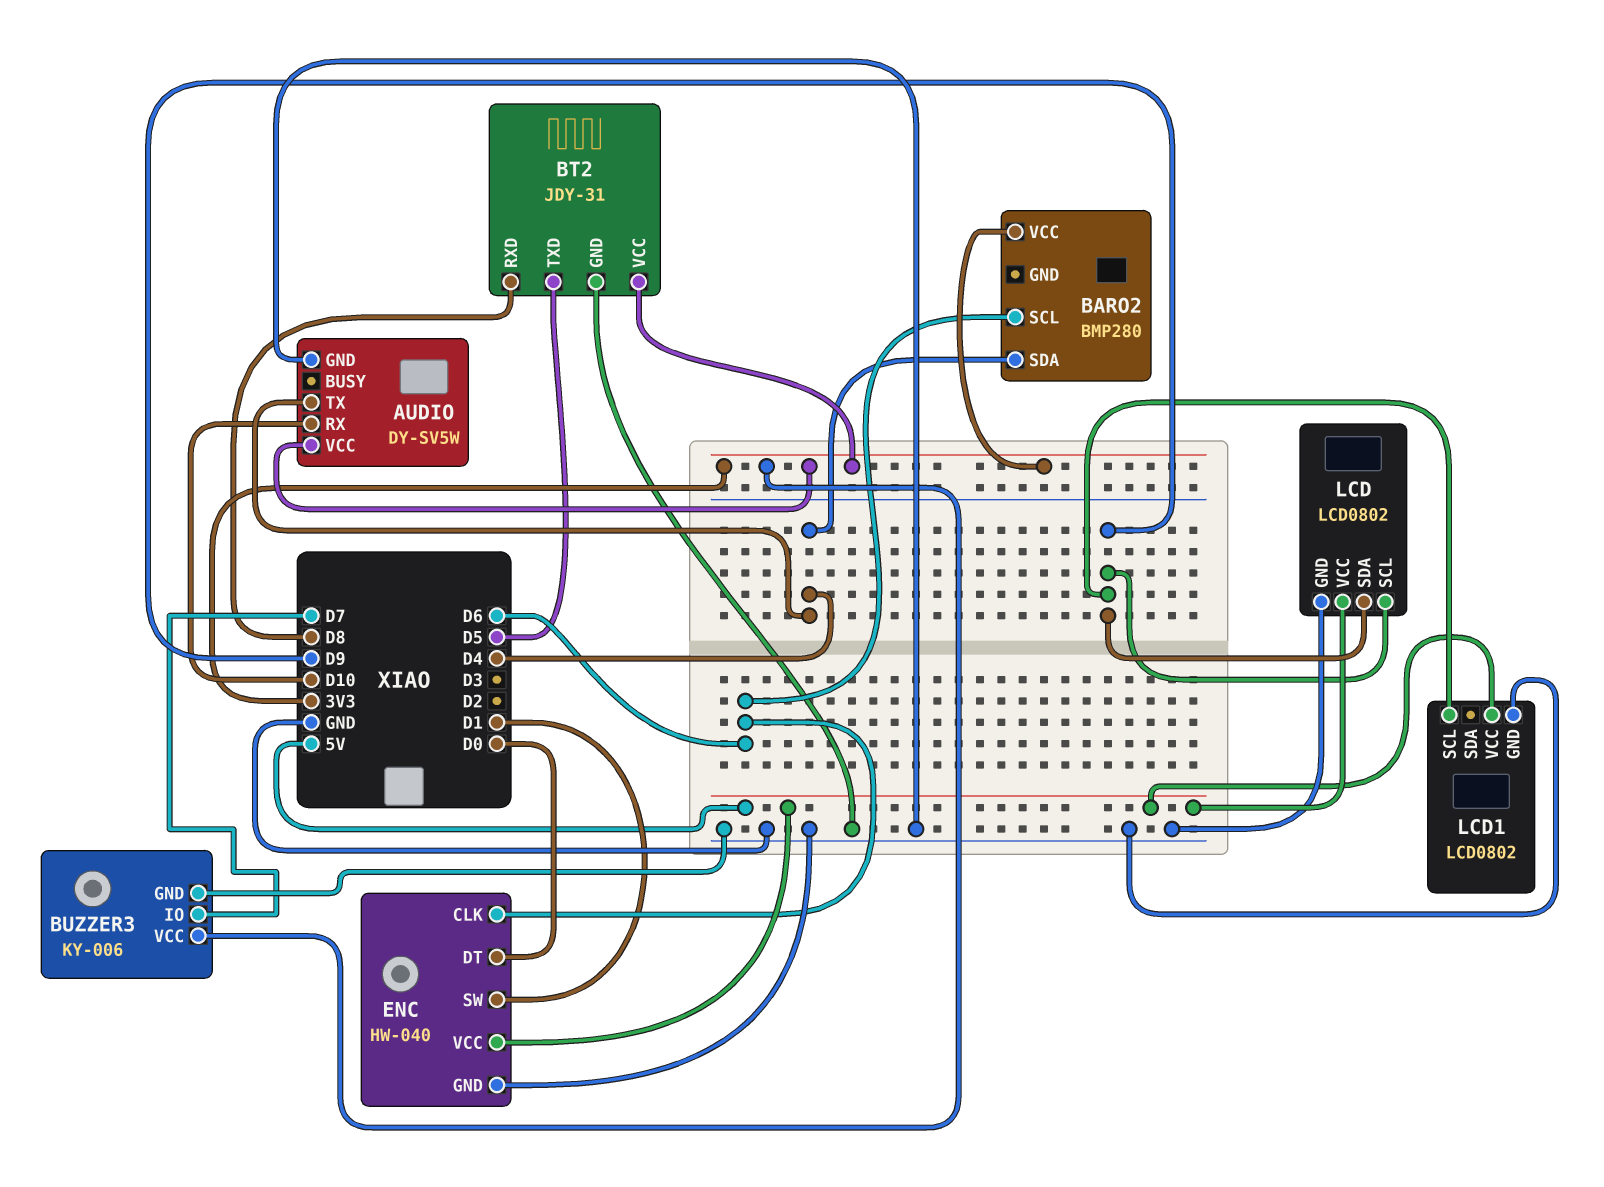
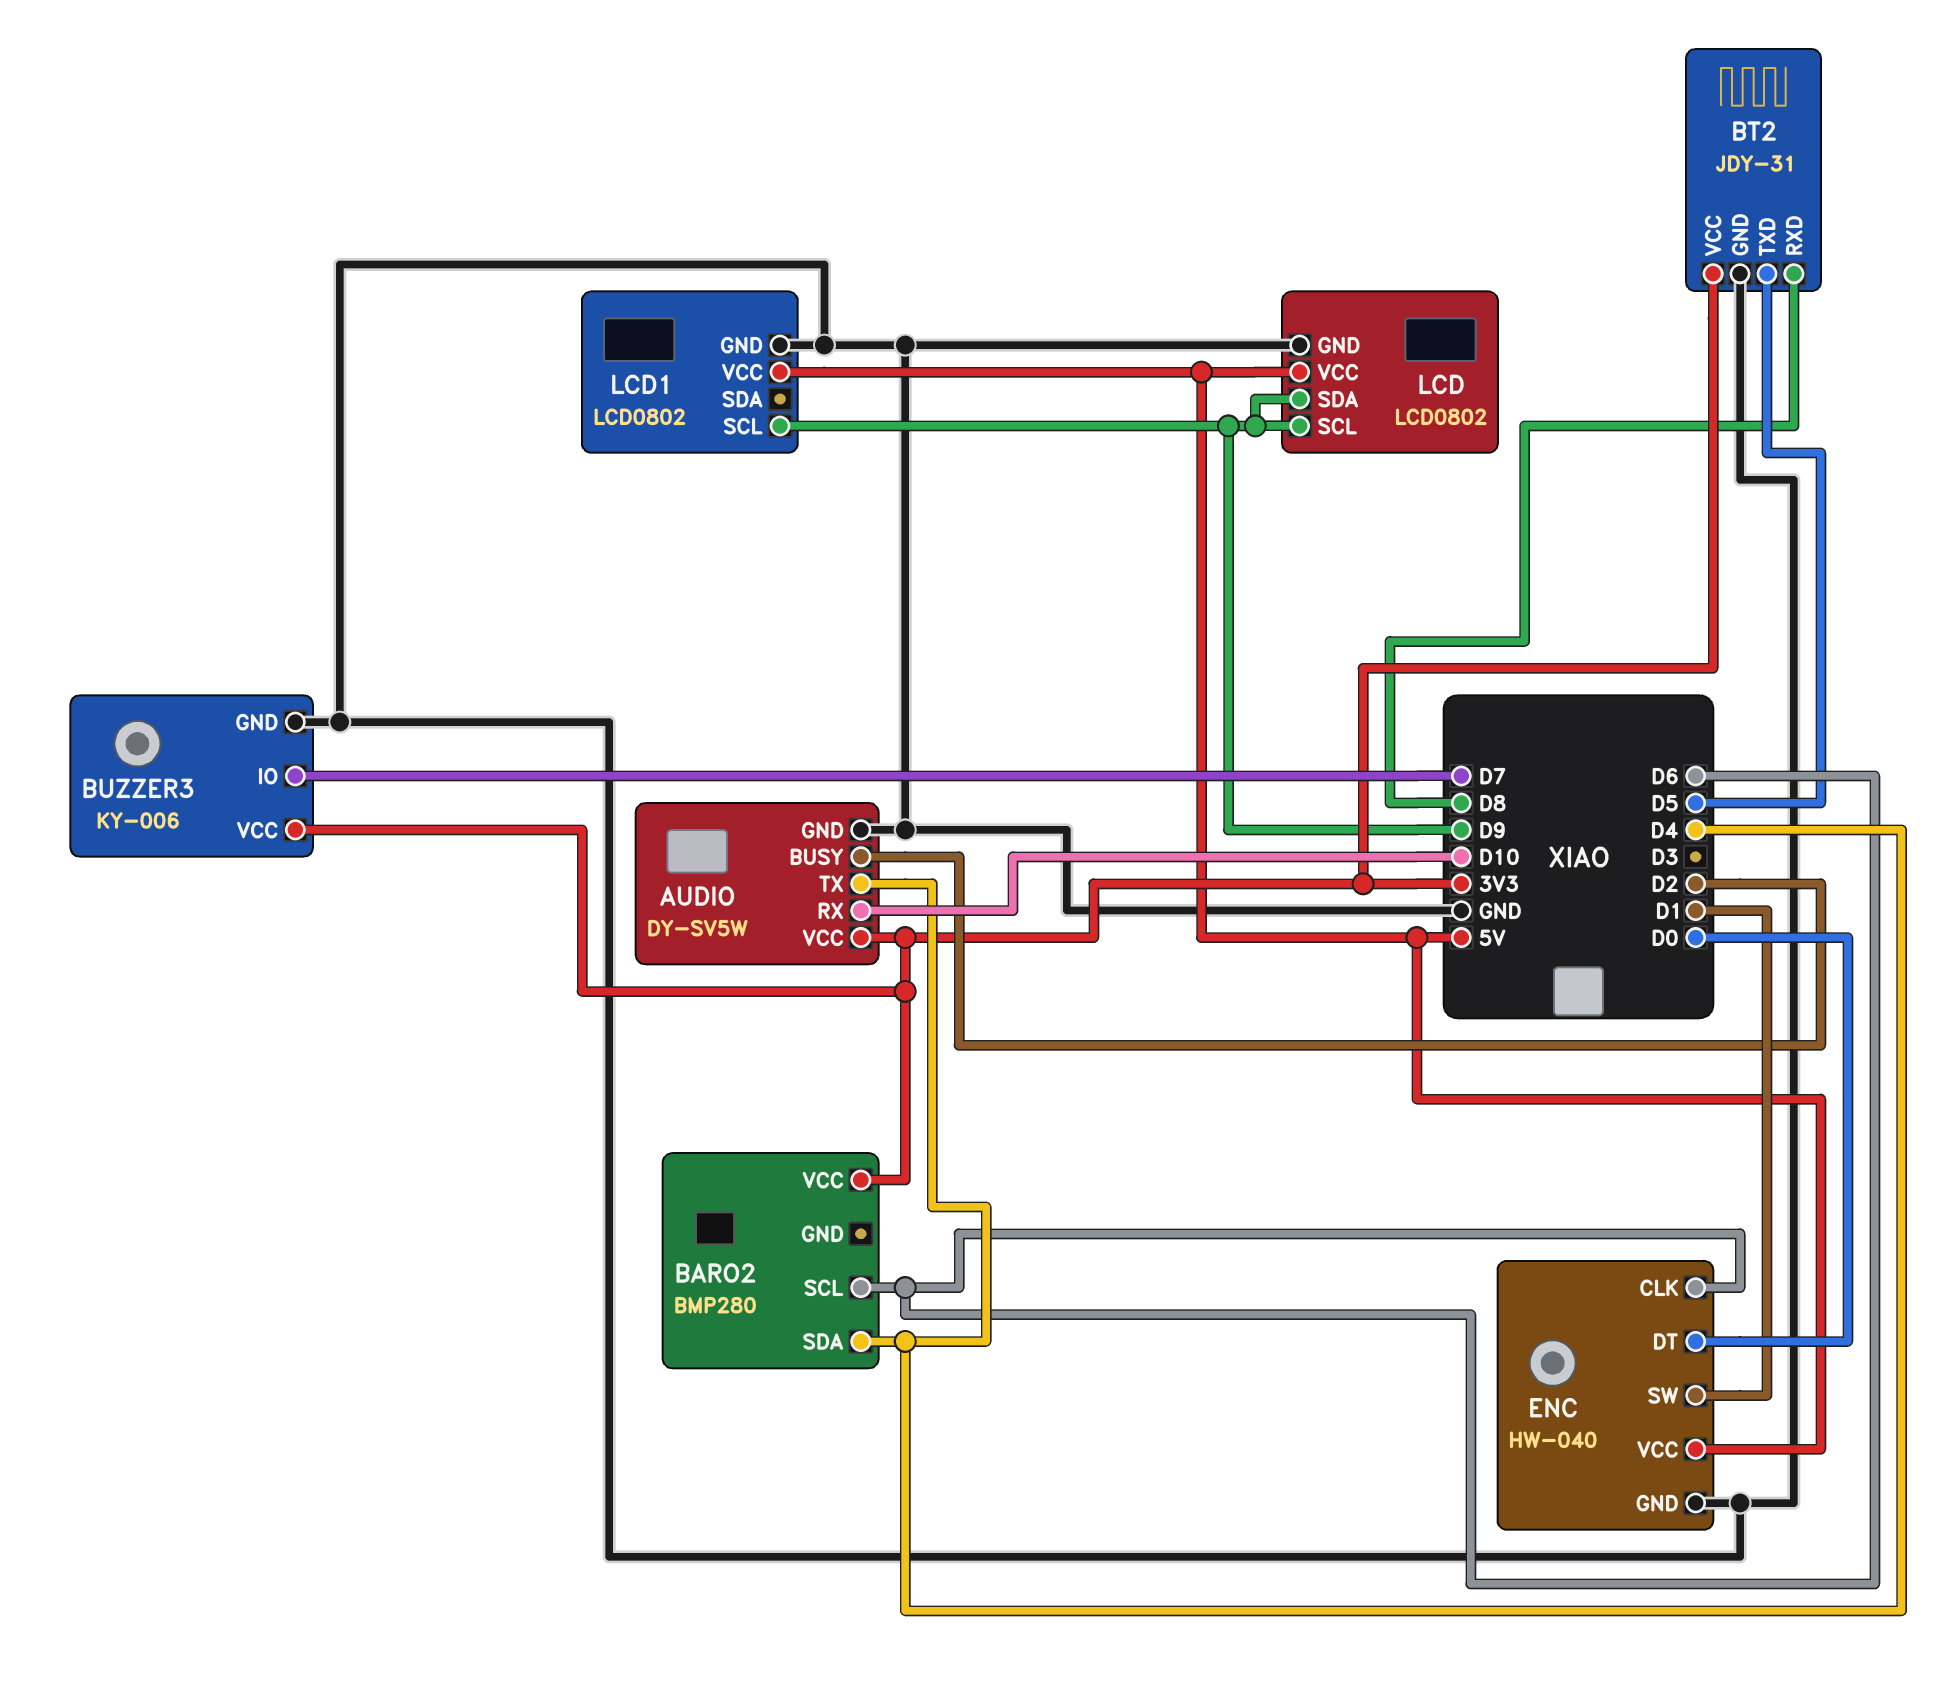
AUDIO pin BUSY: none -> D2

